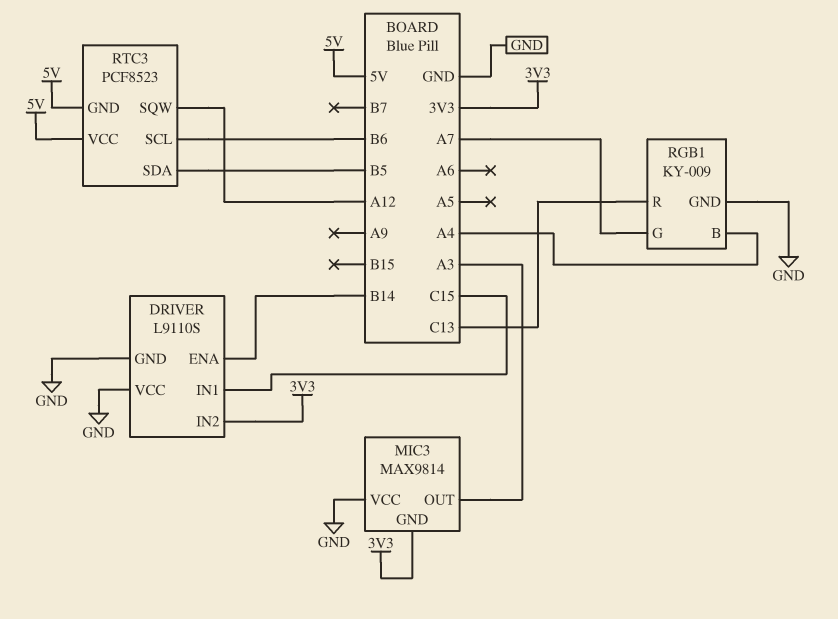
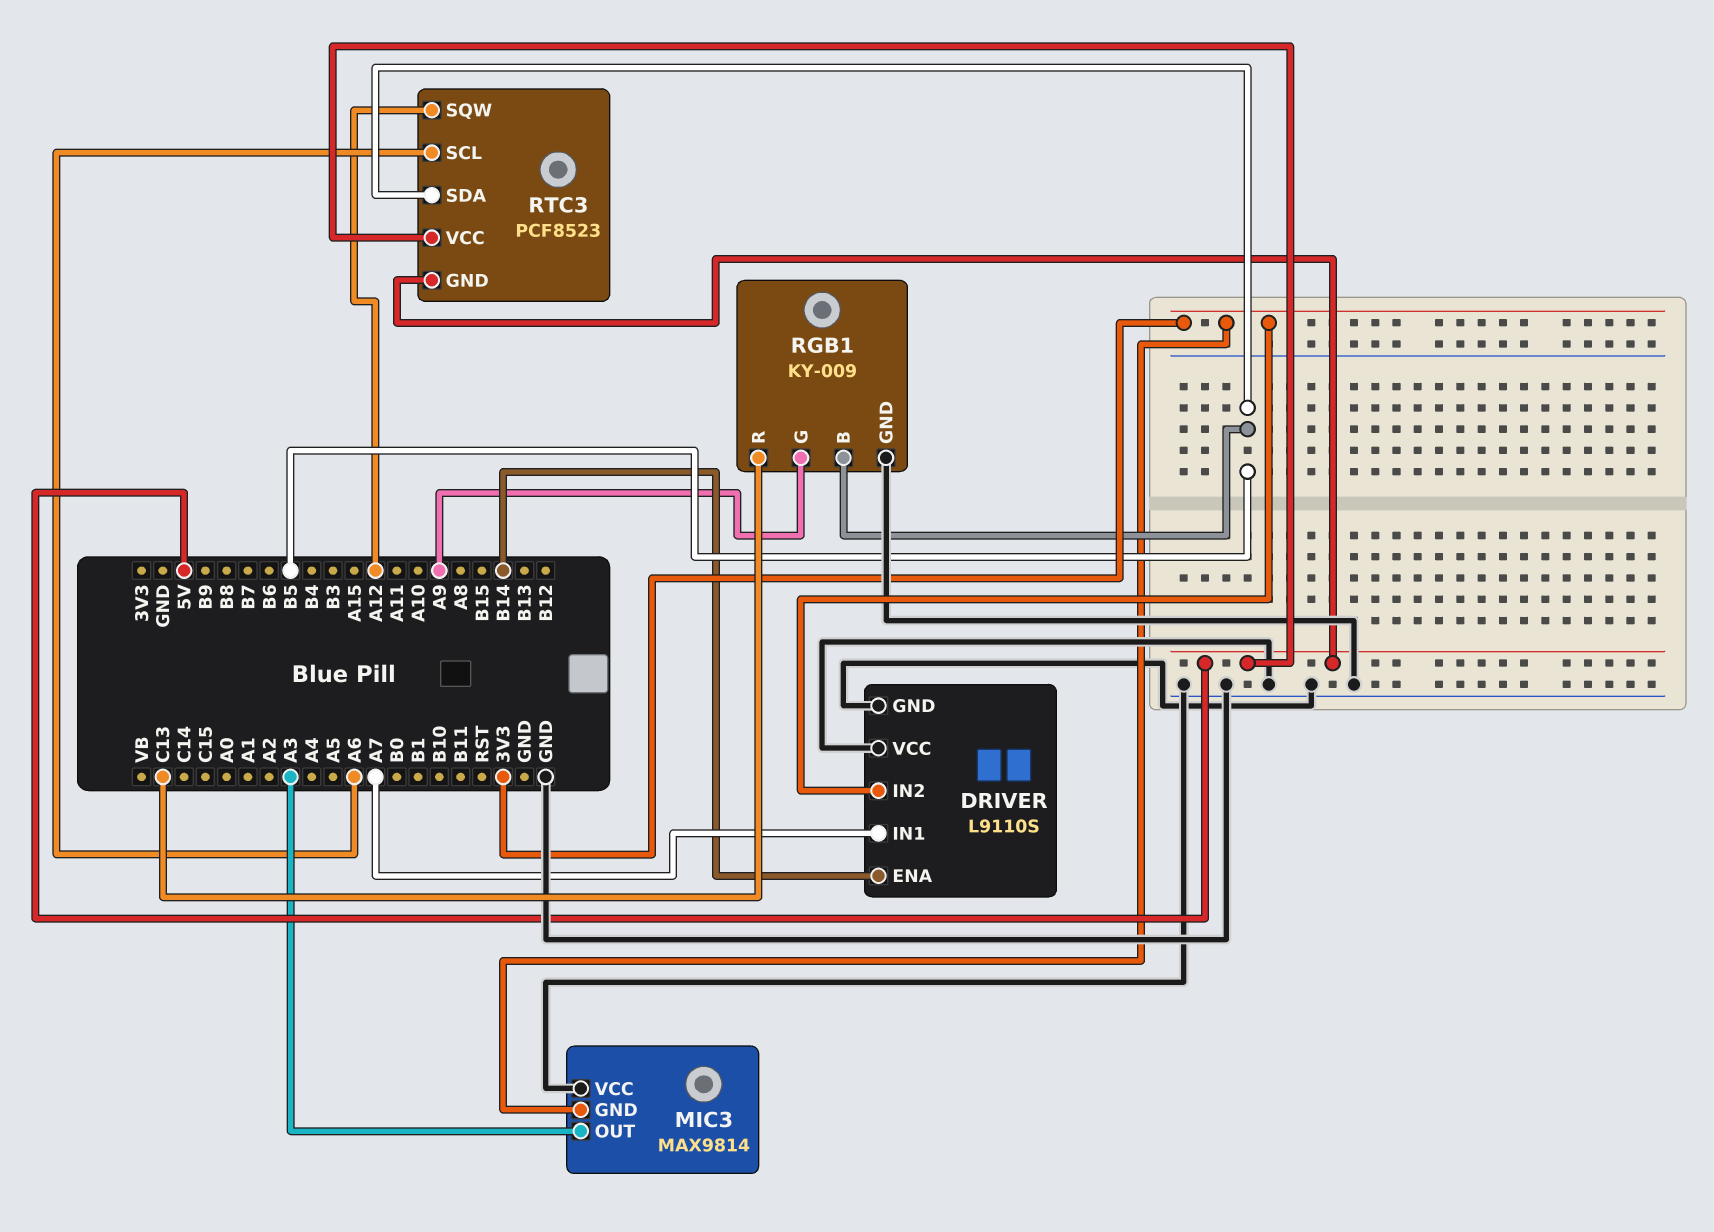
DRIVER pin IN1: C15 -> A7
RGB1 pin B: A4 -> B5
RGB1 pin G: A7 -> A9
RTC3 pin SCL: B6 -> A6

